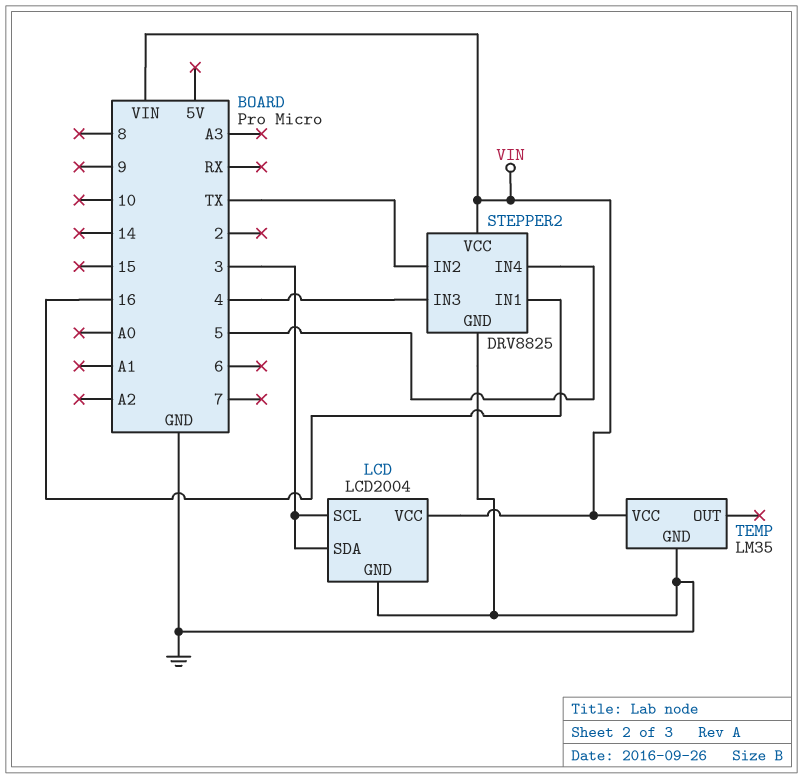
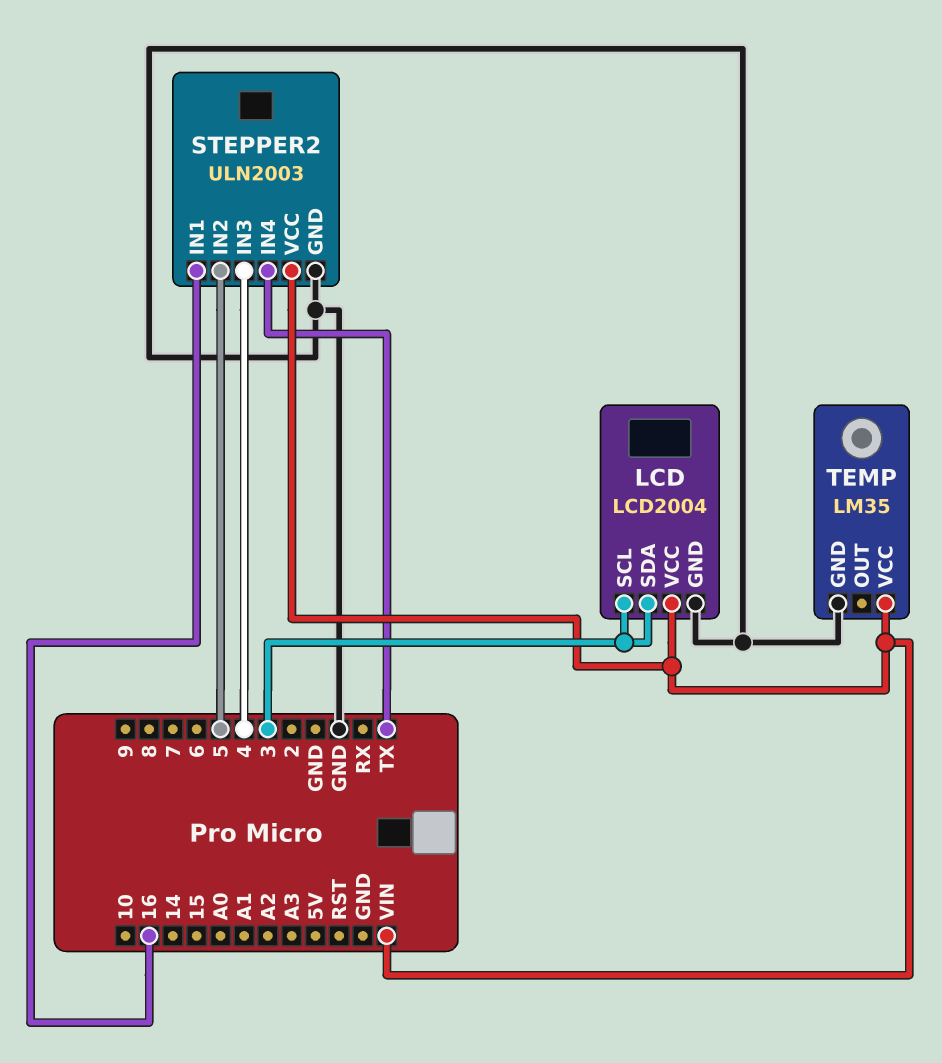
STEPPER2: DRV8825 -> ULN2003
STEPPER2 pin IN2: TX -> 5
STEPPER2 pin IN4: 5 -> TX

